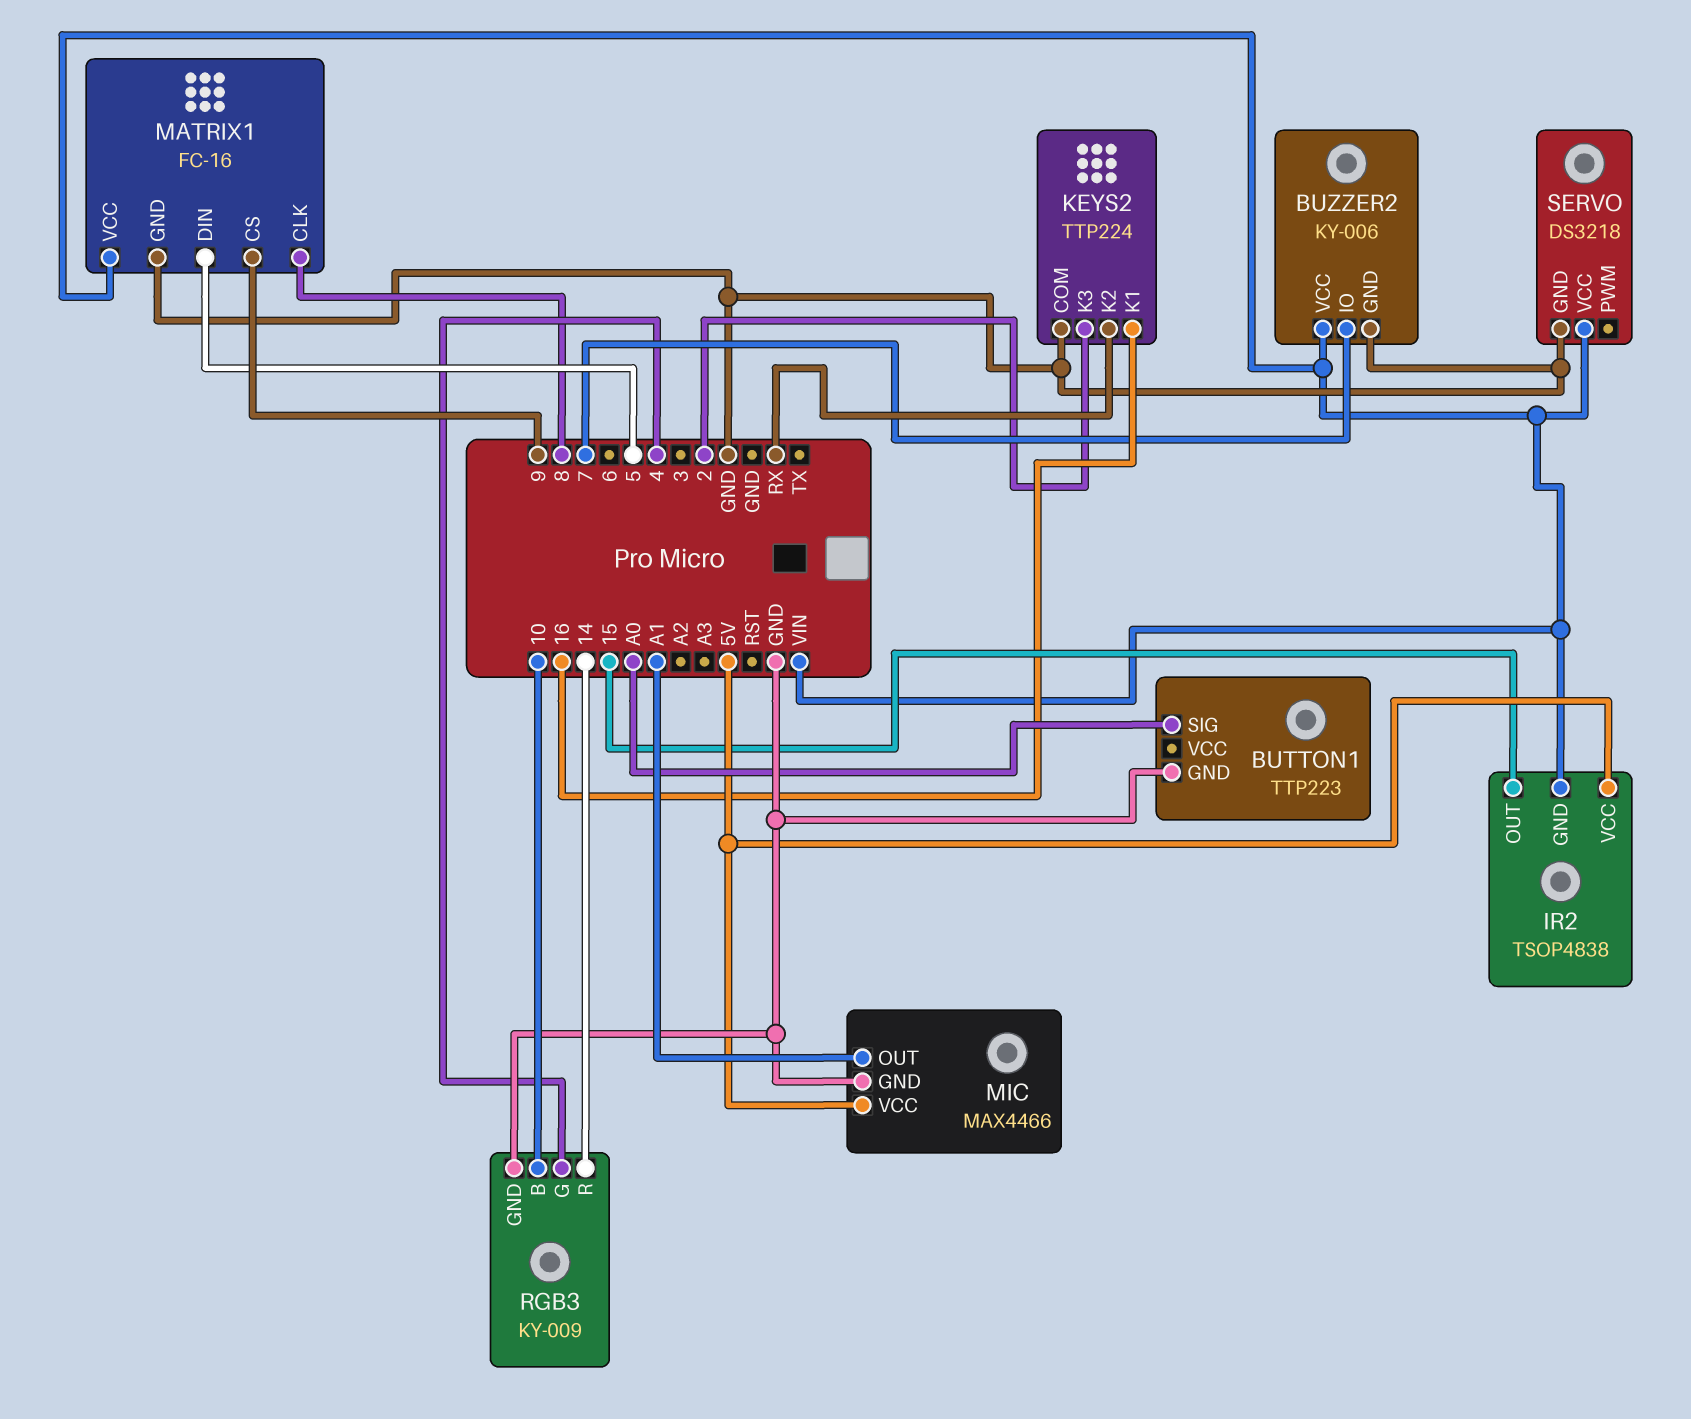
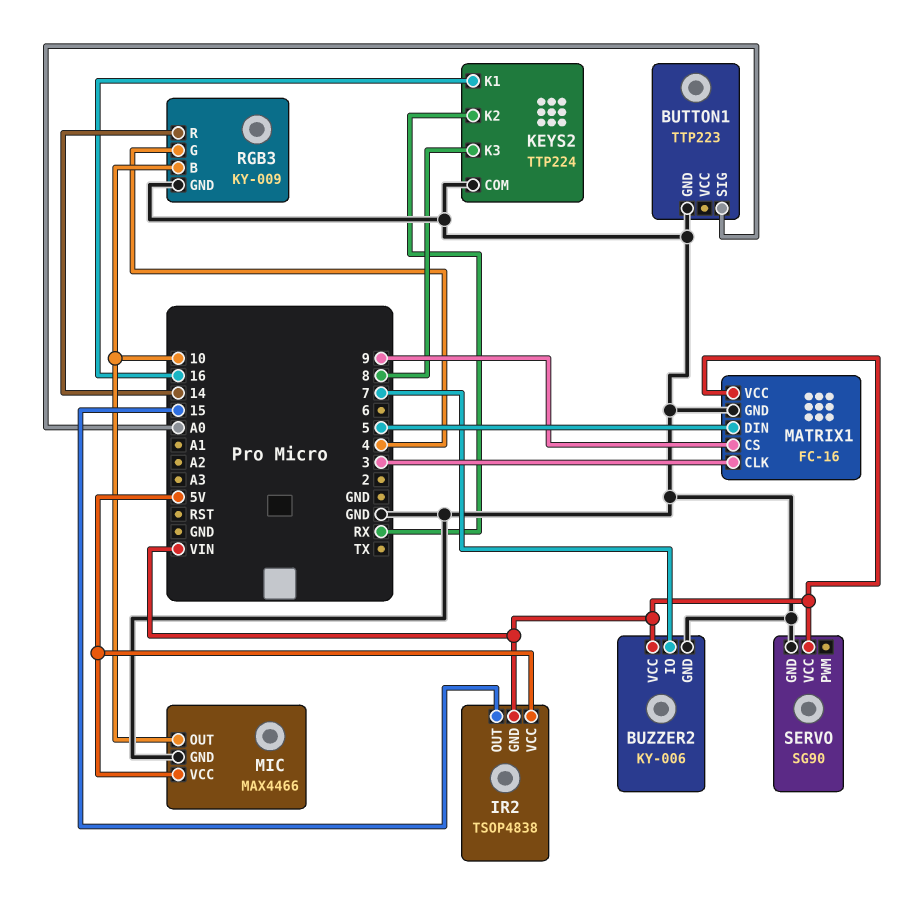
KEYS2 pin K3: 2 -> 8
MATRIX1 pin CLK: 8 -> 3
MIC pin OUT: A1 -> 10
SERVO: DS3218 -> SG90

